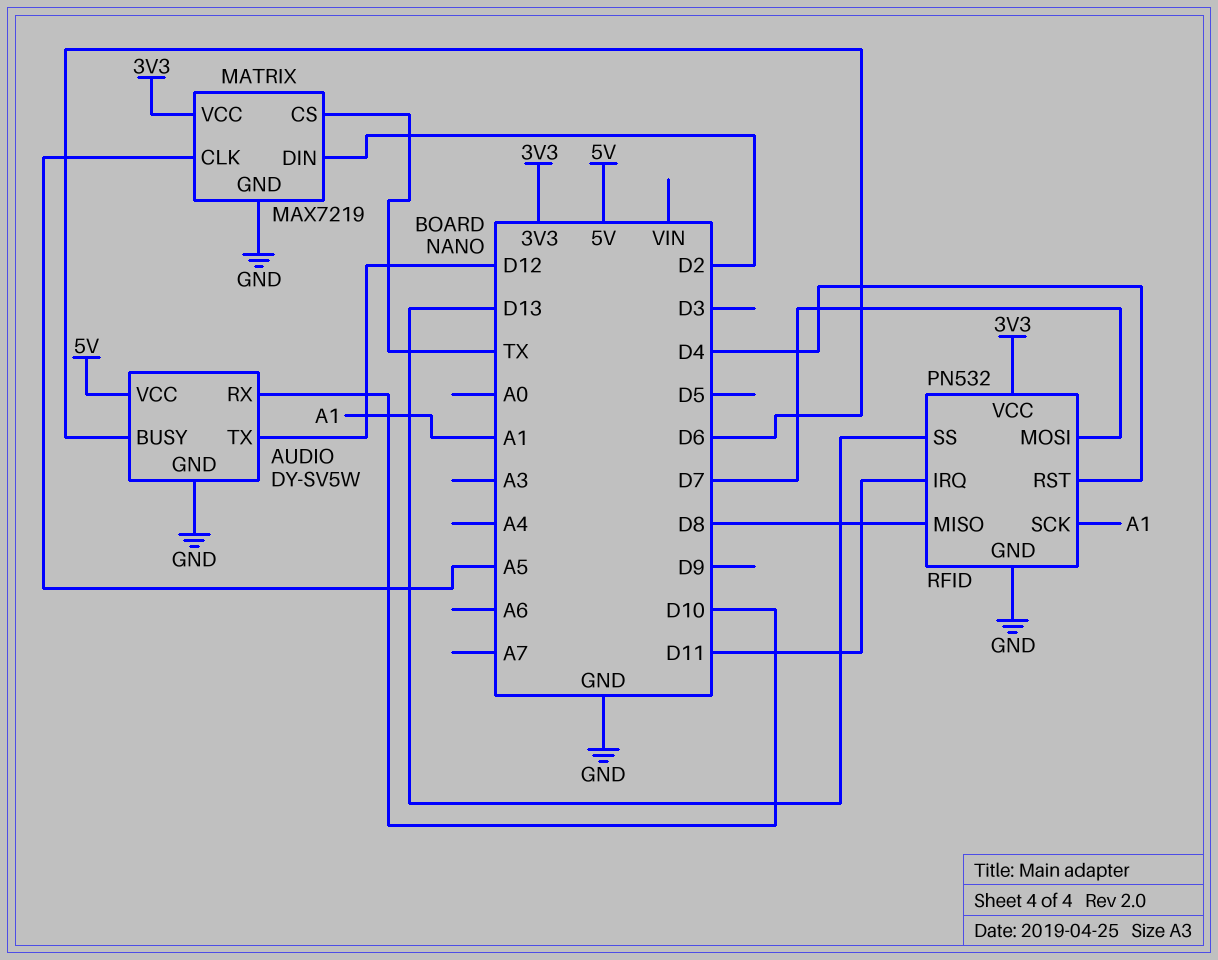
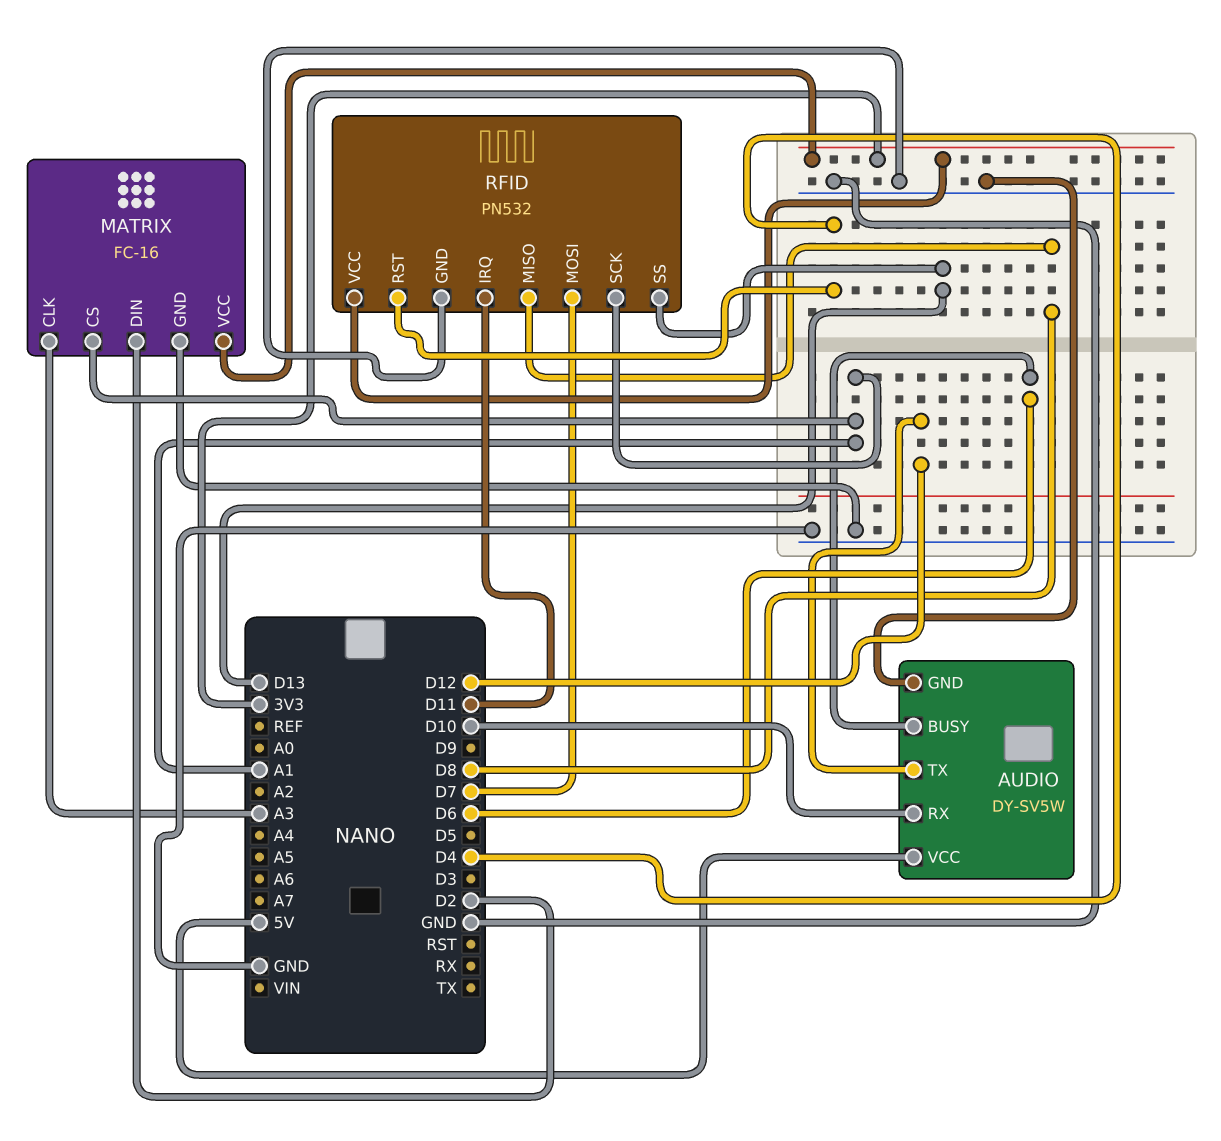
MATRIX: MAX7219 -> FC-16
MATRIX pin CLK: A5 -> A3
MATRIX pin CS: TX -> A1

